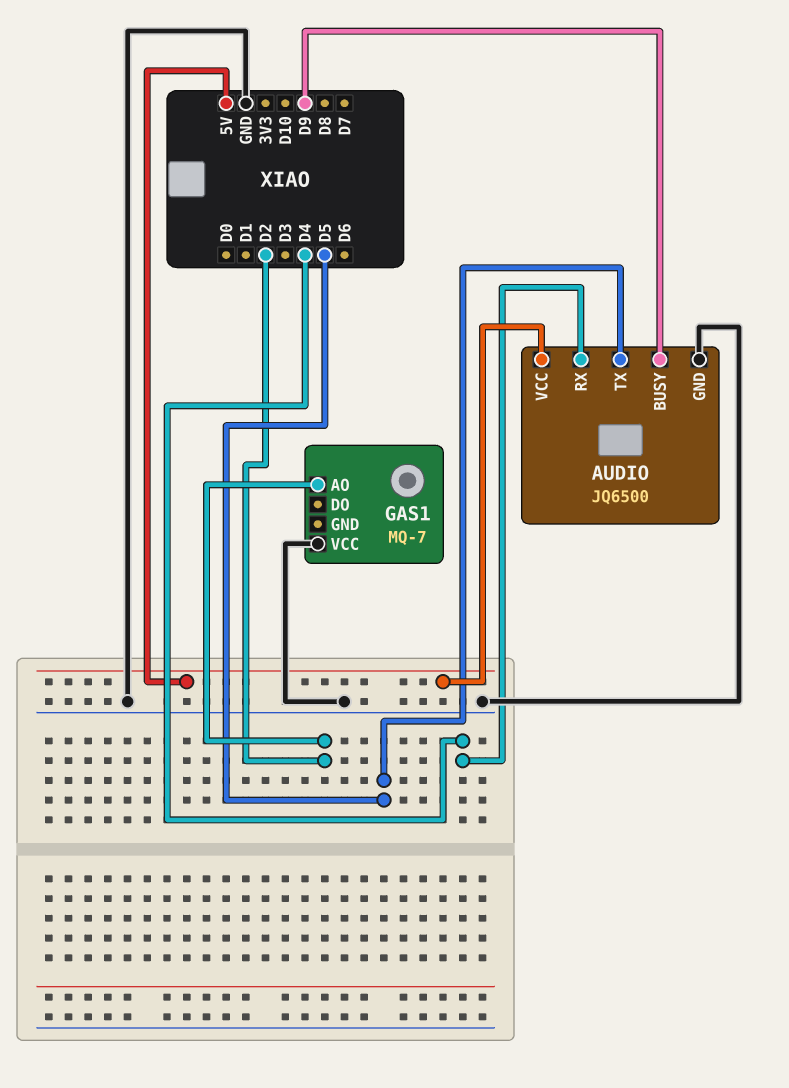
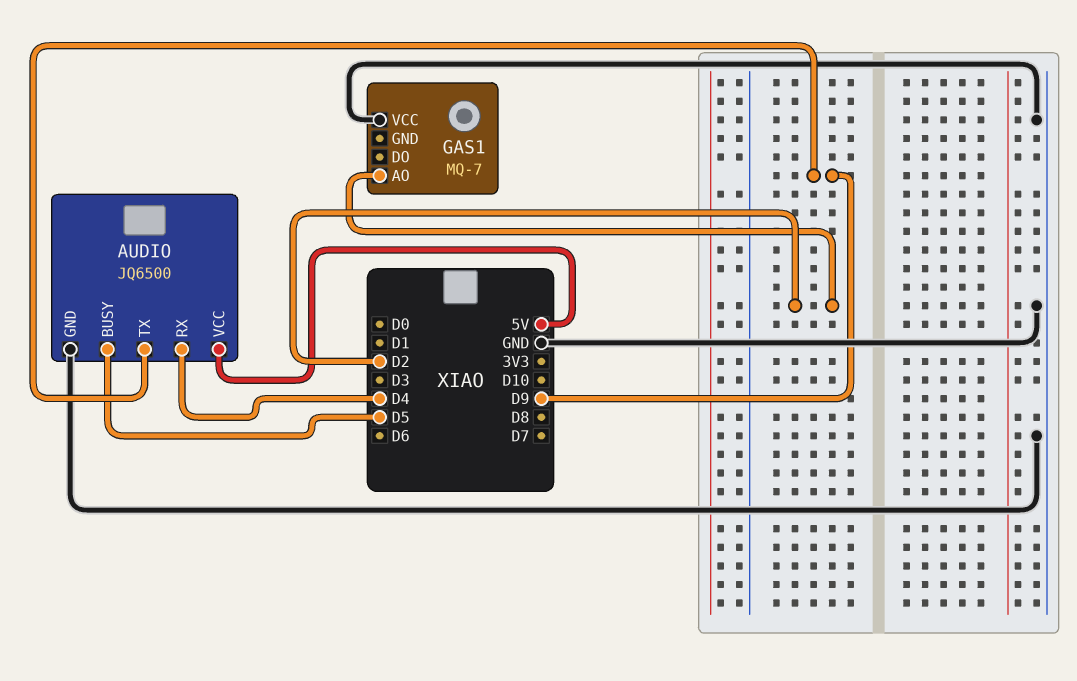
AUDIO pin BUSY: D9 -> D5
AUDIO pin TX: D5 -> D9

